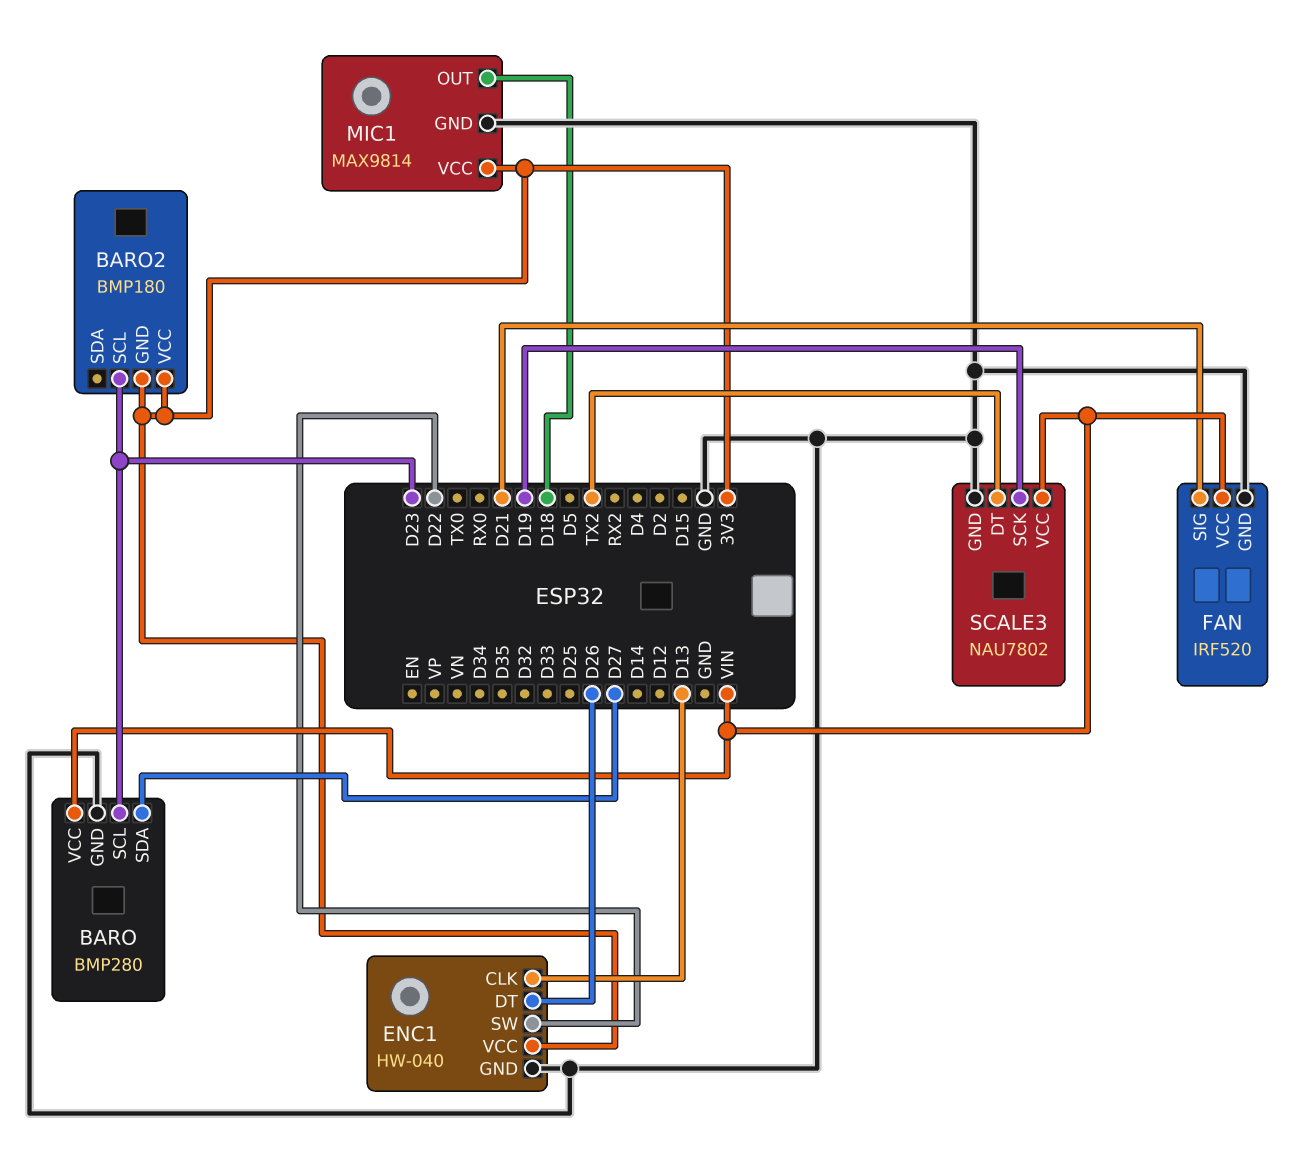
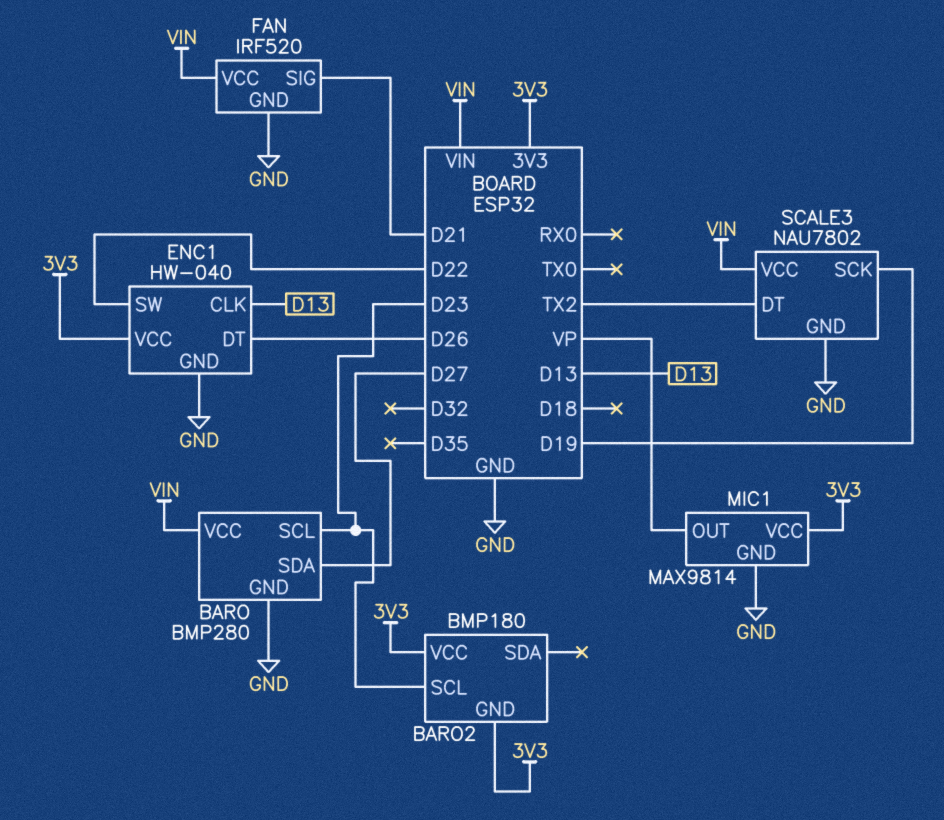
MIC1 pin OUT: D18 -> VP

